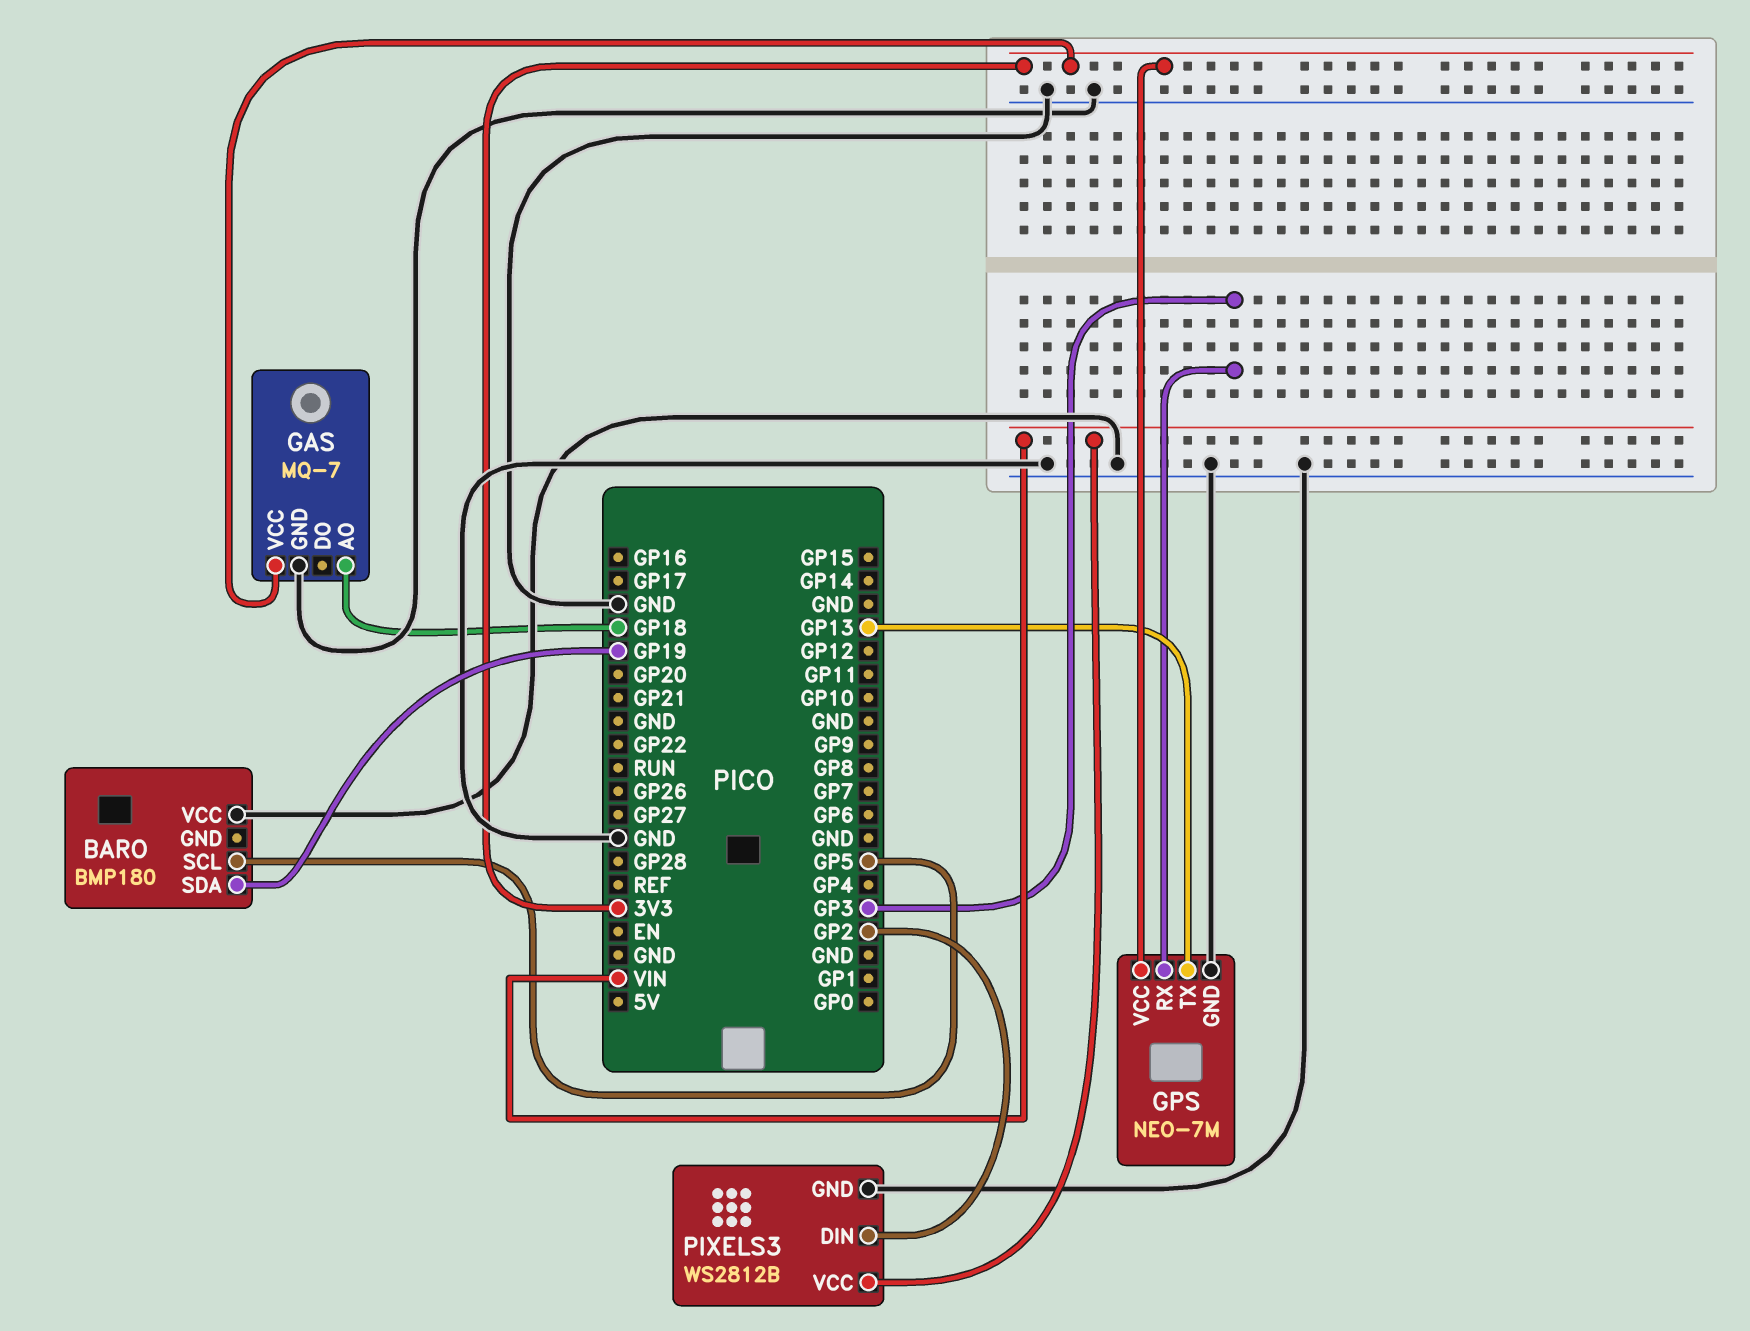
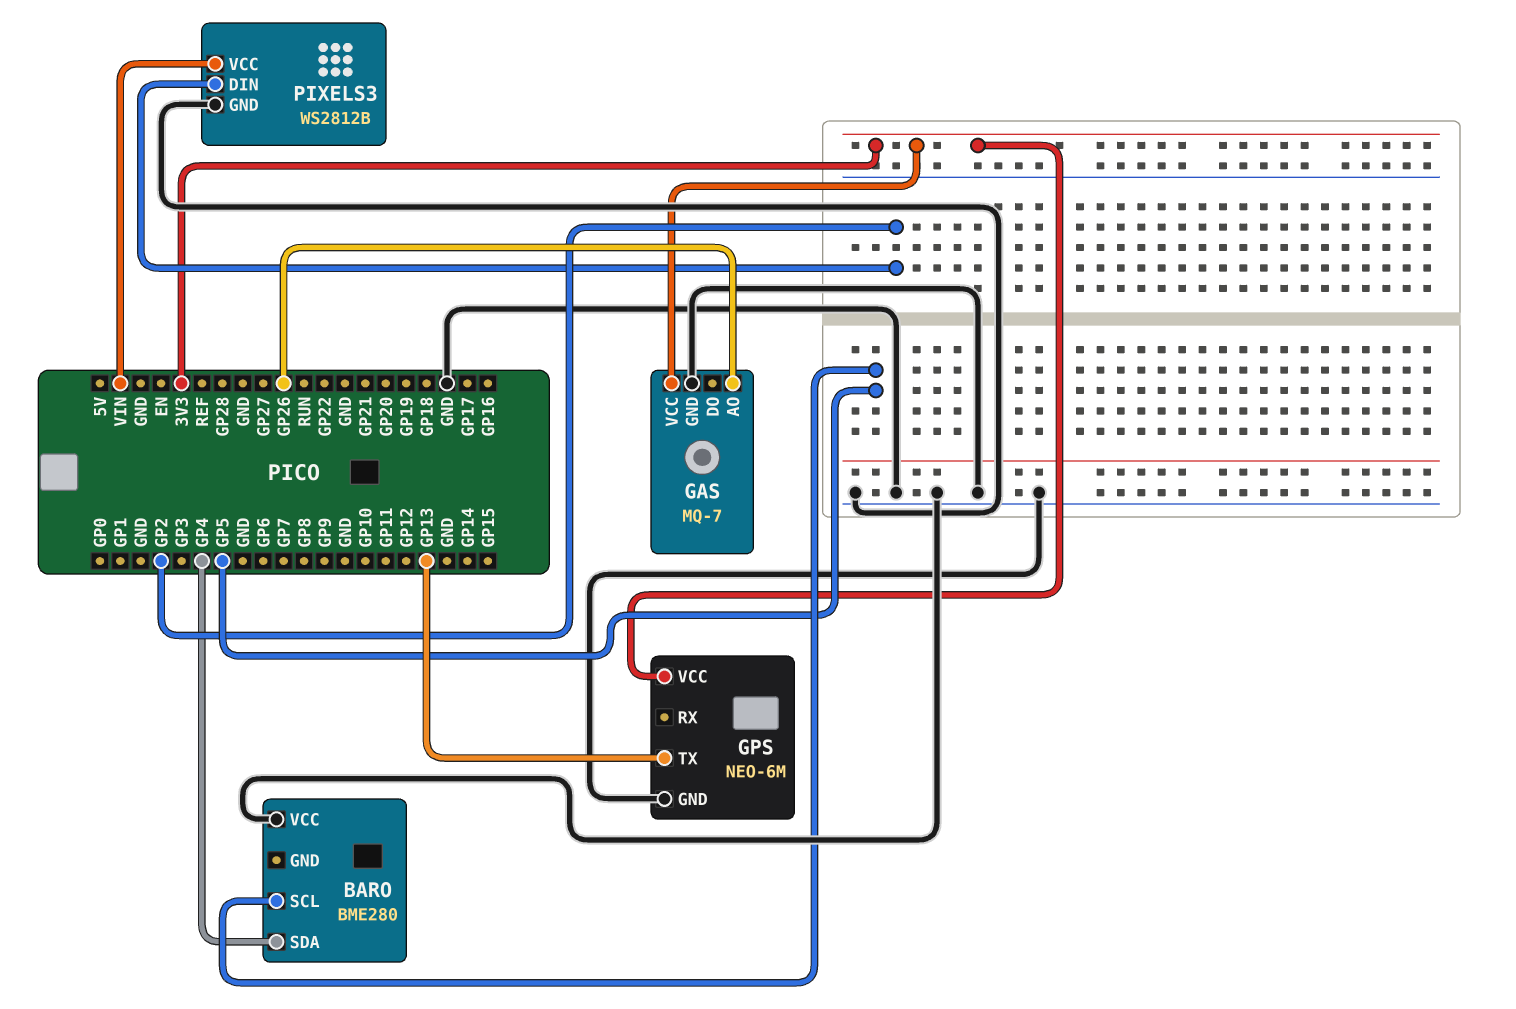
BARO: BMP180 -> BME280
BARO pin SDA: GP19 -> GP4
GAS pin AO: GP18 -> GP26
GPS: NEO-7M -> NEO-6M
GPS pin RX: GP3 -> none

